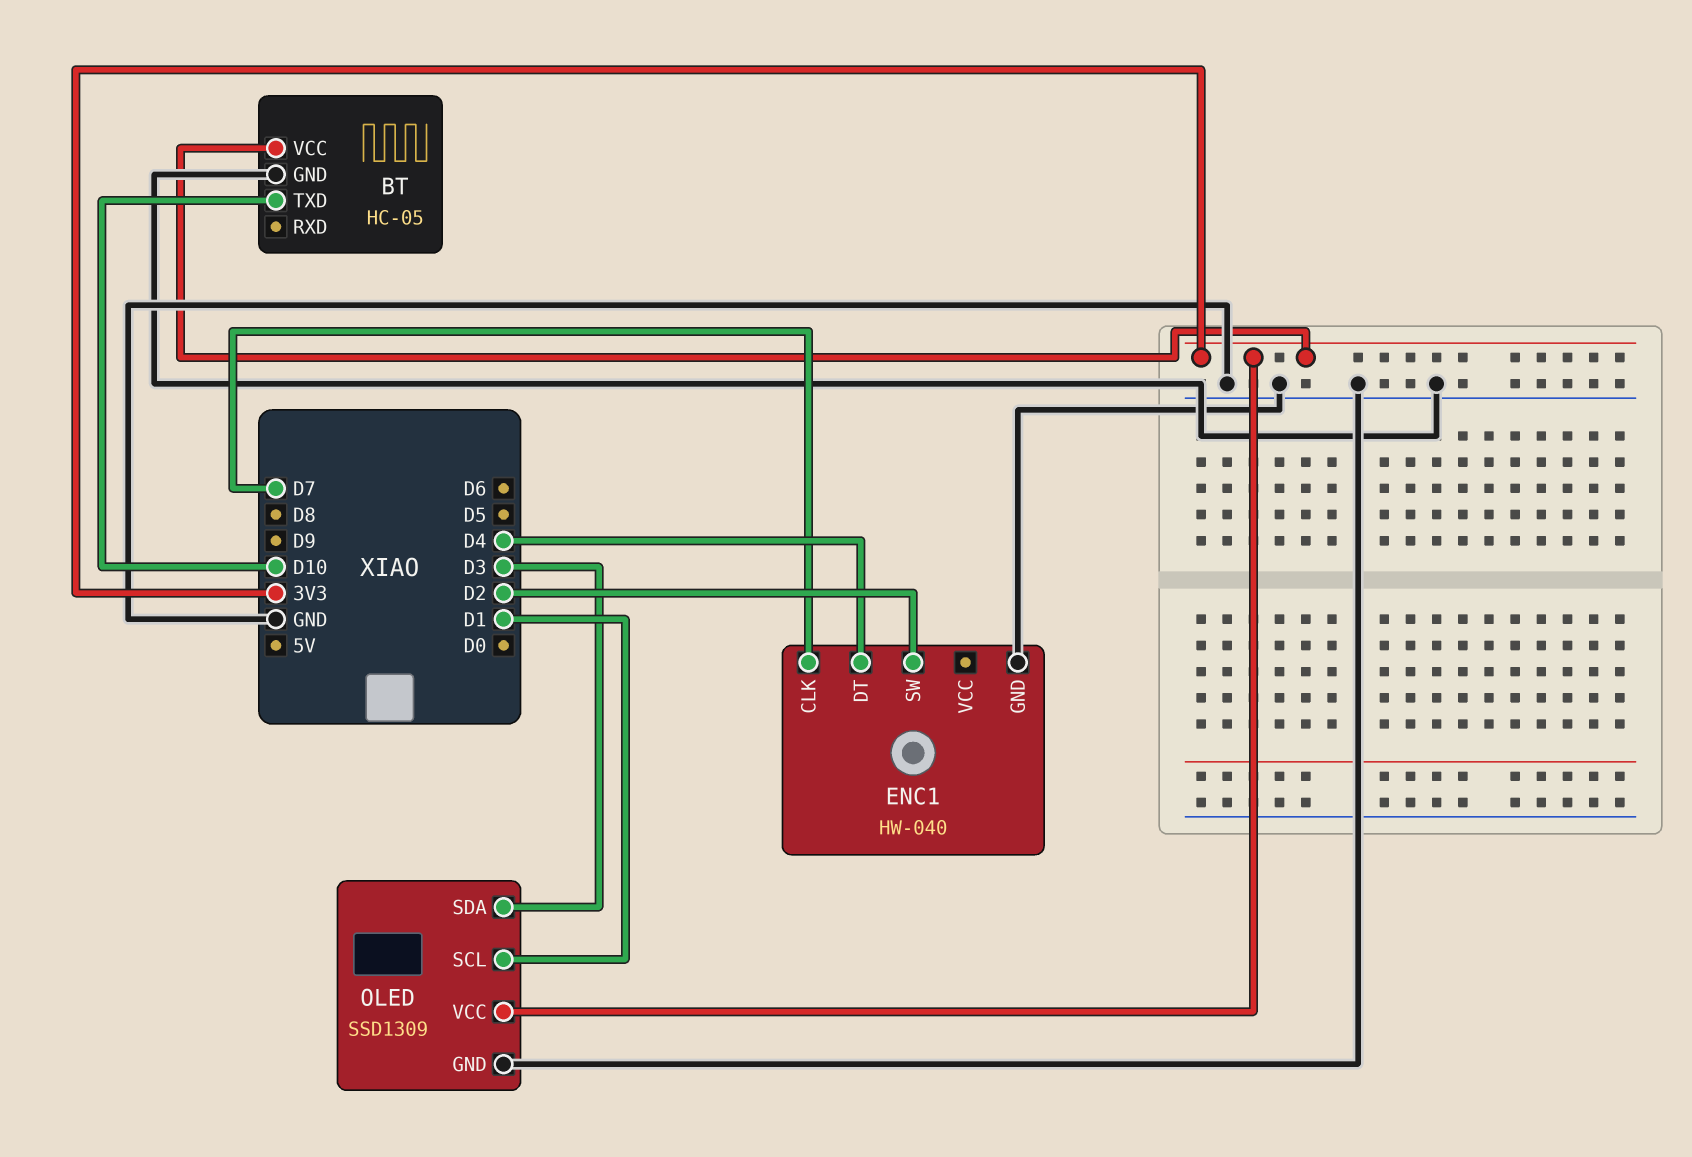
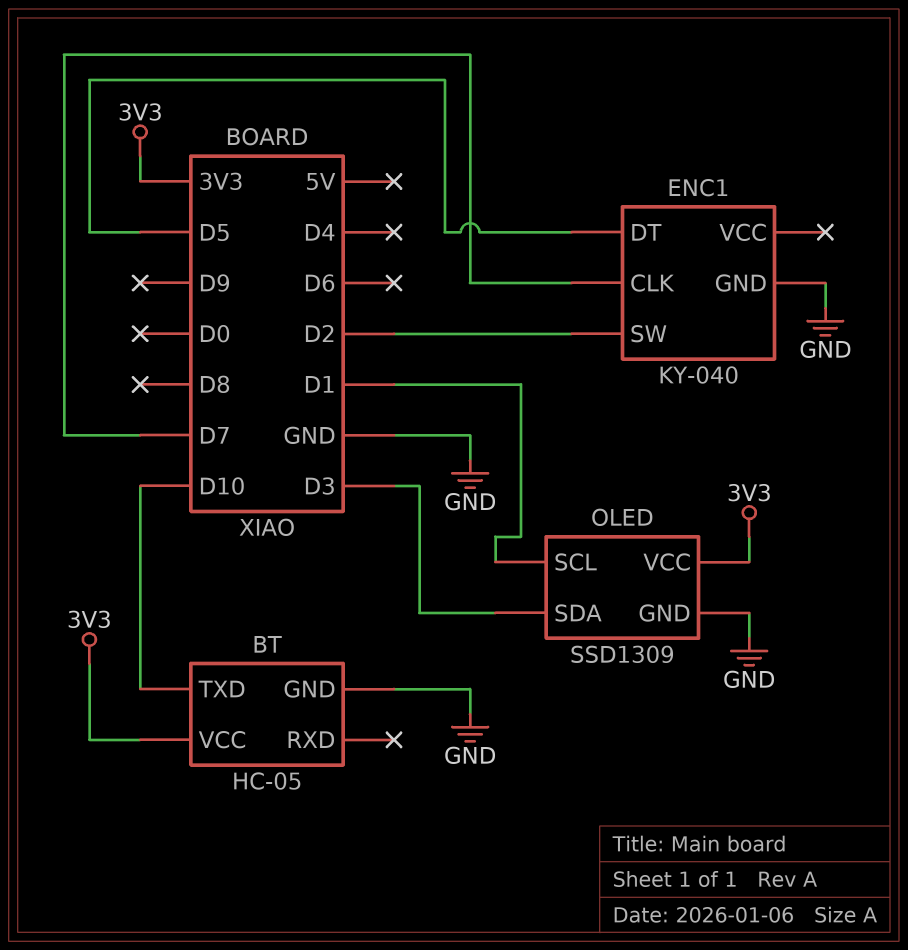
ENC1: HW-040 -> KY-040
ENC1 pin DT: D4 -> D5

